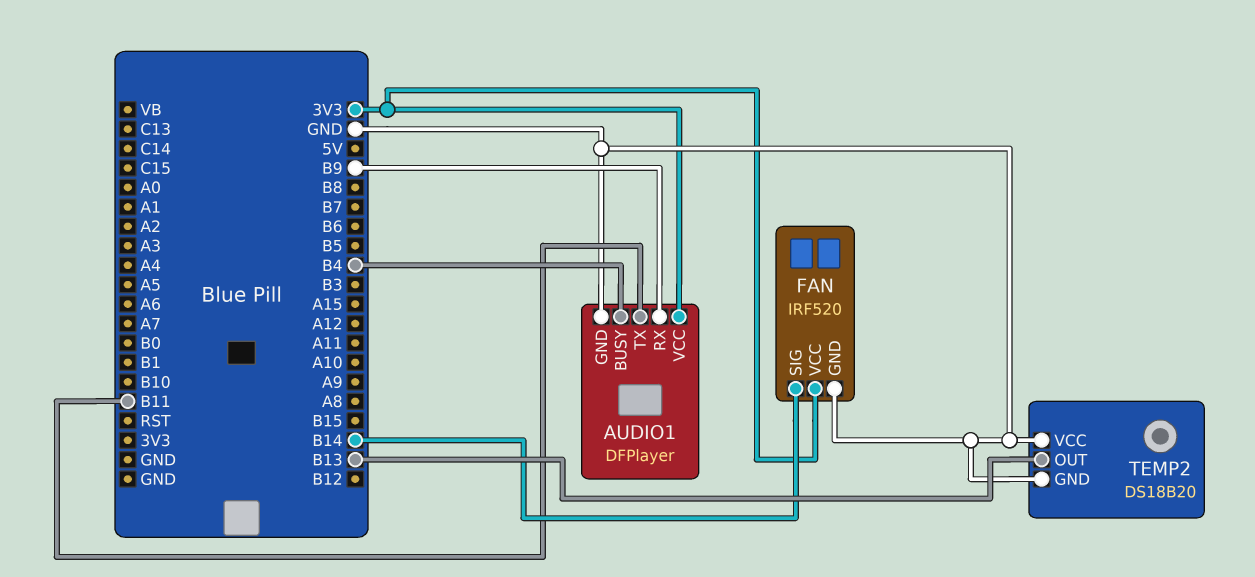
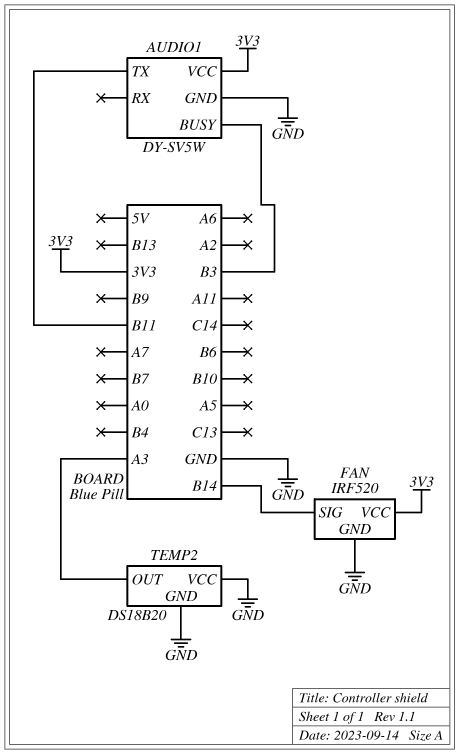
AUDIO1: DFPlayer -> DY-SV5W
AUDIO1 pin BUSY: B4 -> B3
AUDIO1 pin RX: B9 -> none
TEMP2 pin OUT: B13 -> A3

